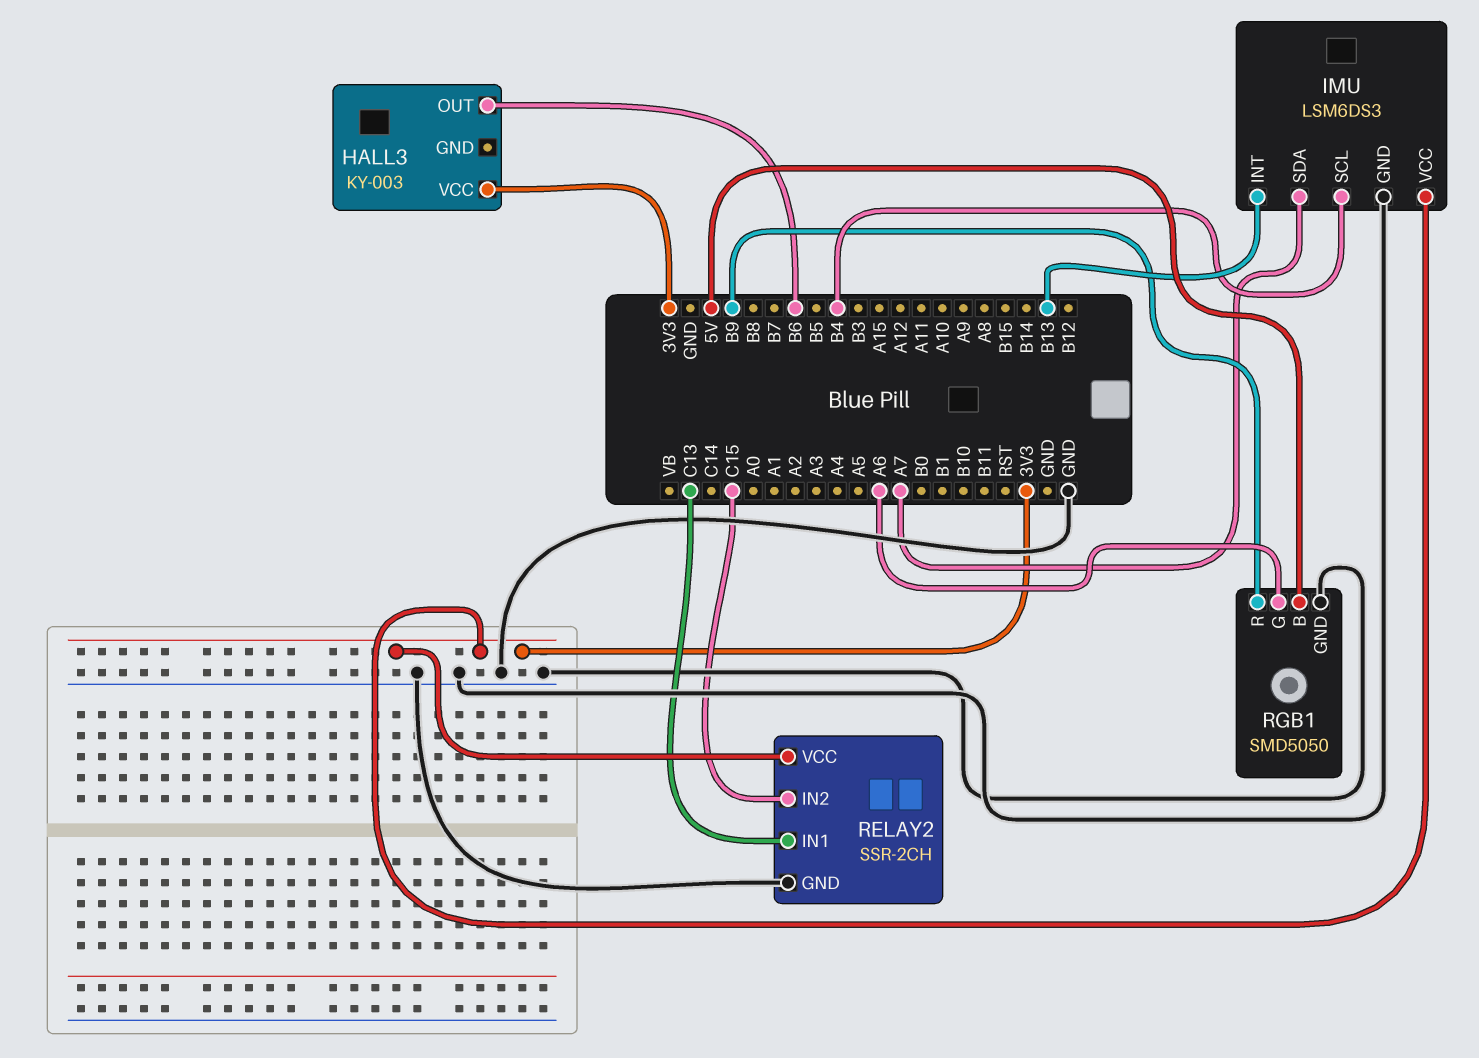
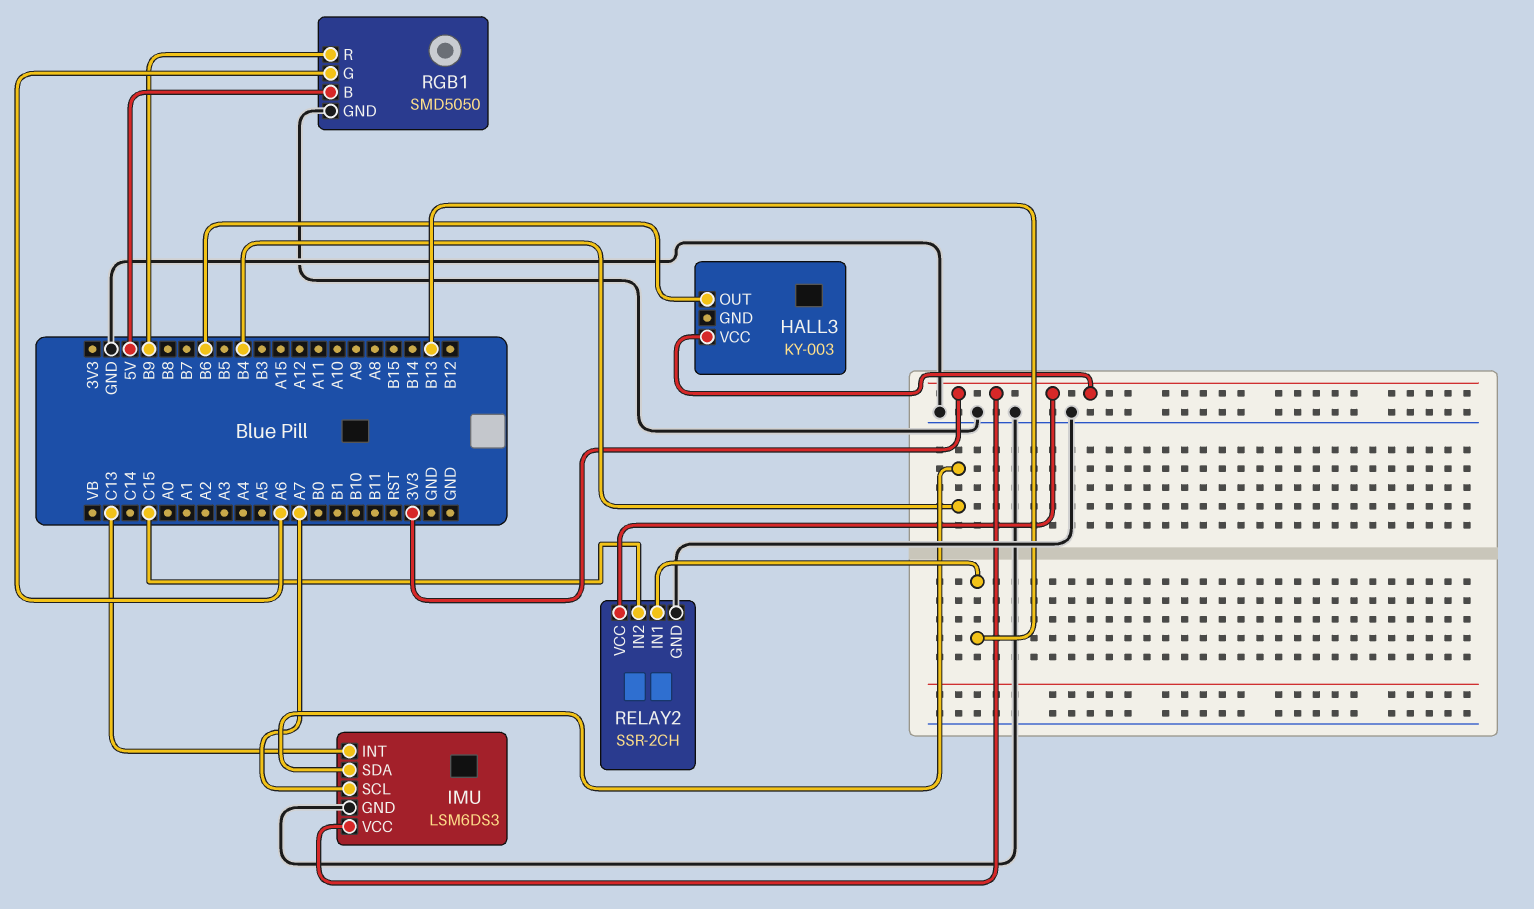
IMU pin INT: B13 -> C13
IMU pin SCL: B4 -> A7
IMU pin SDA: A7 -> B4
RELAY2 pin IN1: C13 -> B13

